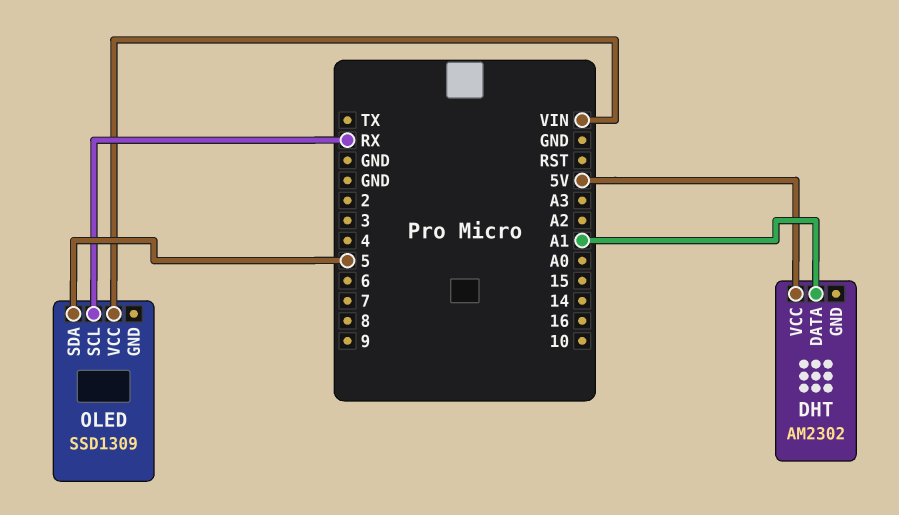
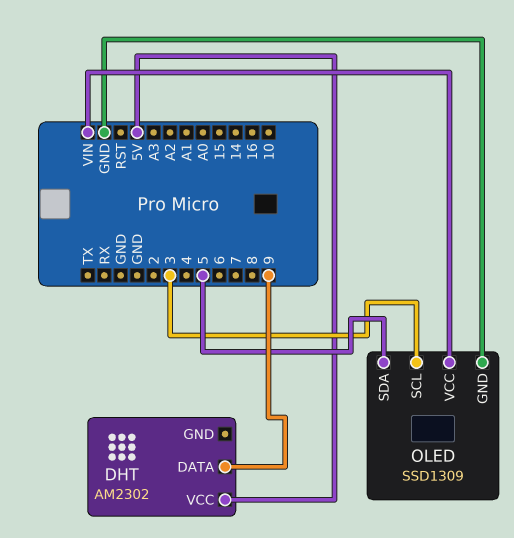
DHT pin DATA: A1 -> 9
OLED pin GND: none -> GND
OLED pin SCL: RX -> 3

